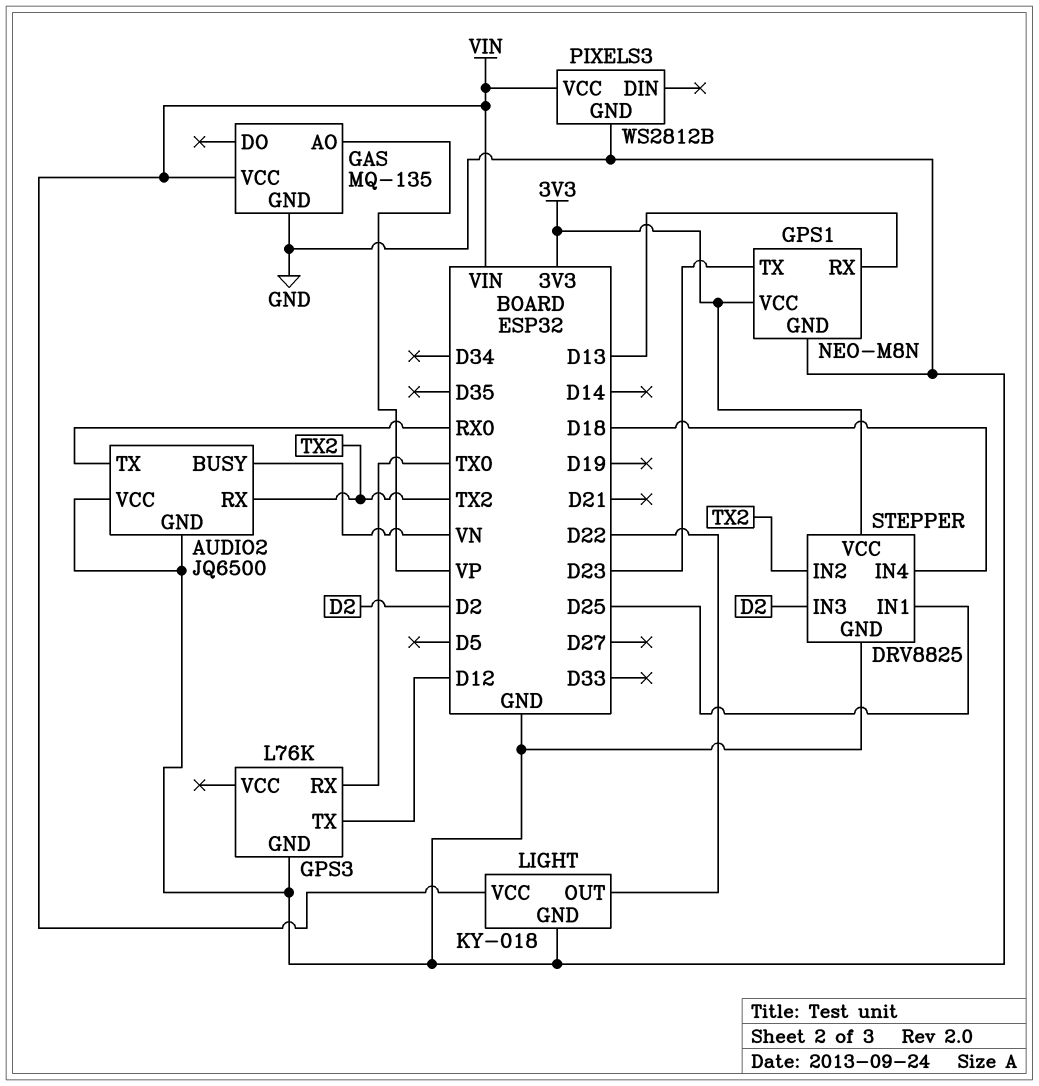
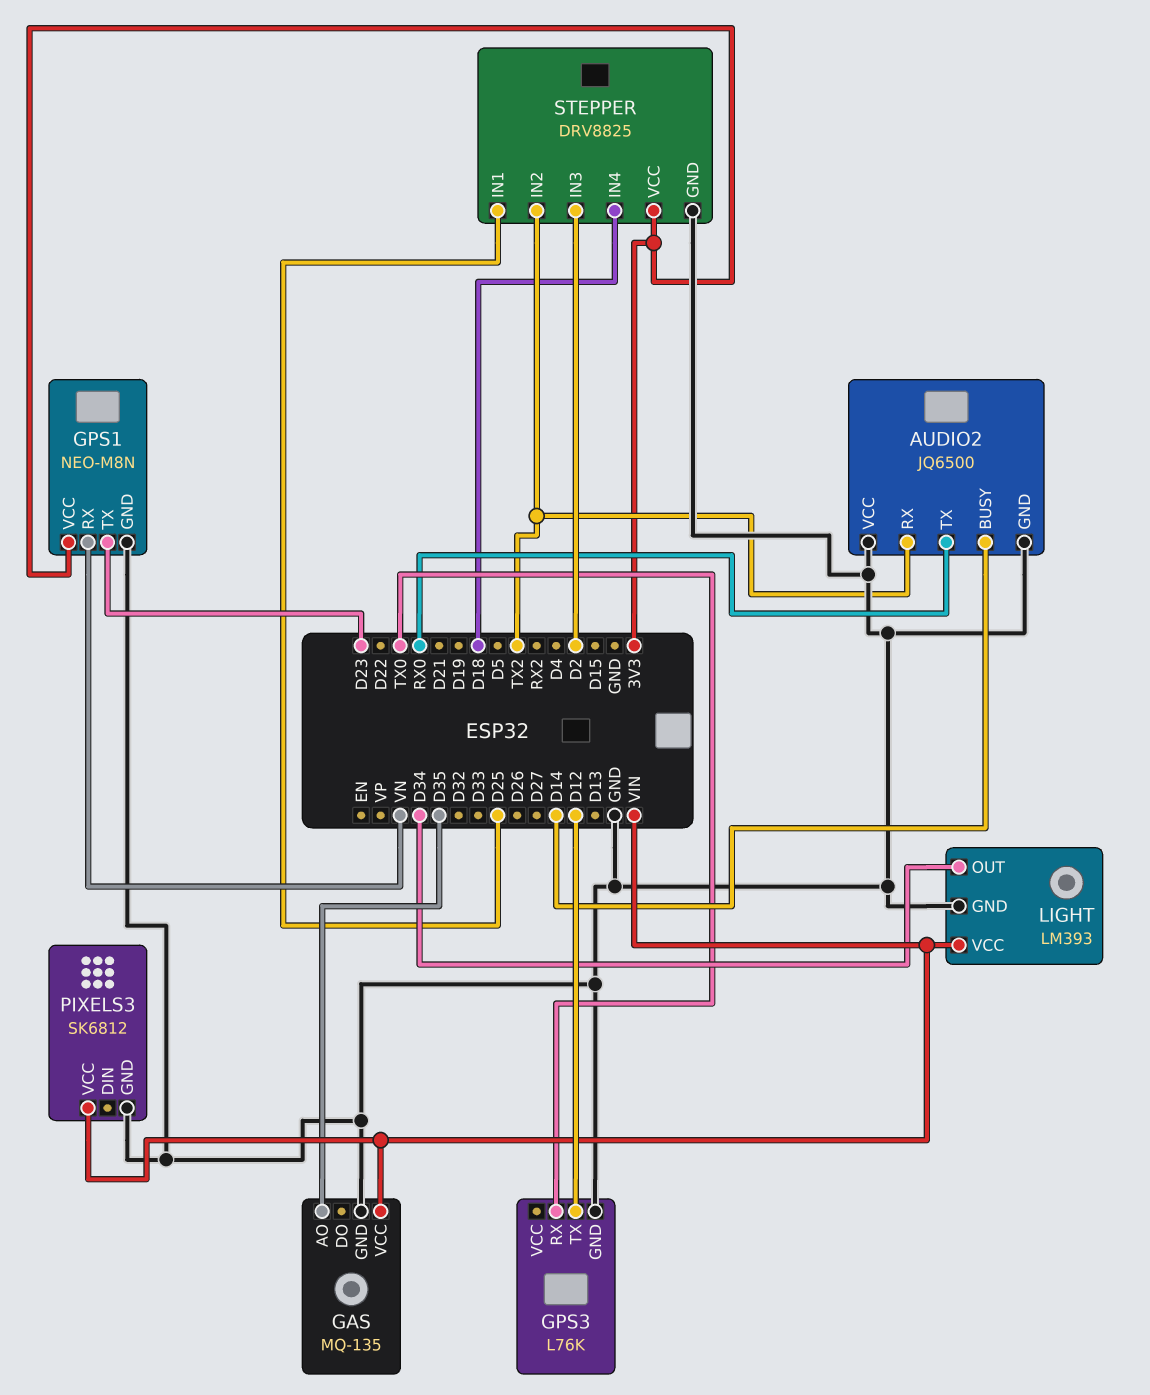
AUDIO2 pin BUSY: VN -> D14
GAS pin AO: VP -> D35
GPS1 pin RX: D13 -> VN
LIGHT: KY-018 -> LM393
LIGHT pin OUT: D22 -> D34
PIXELS3: WS2812B -> SK6812

